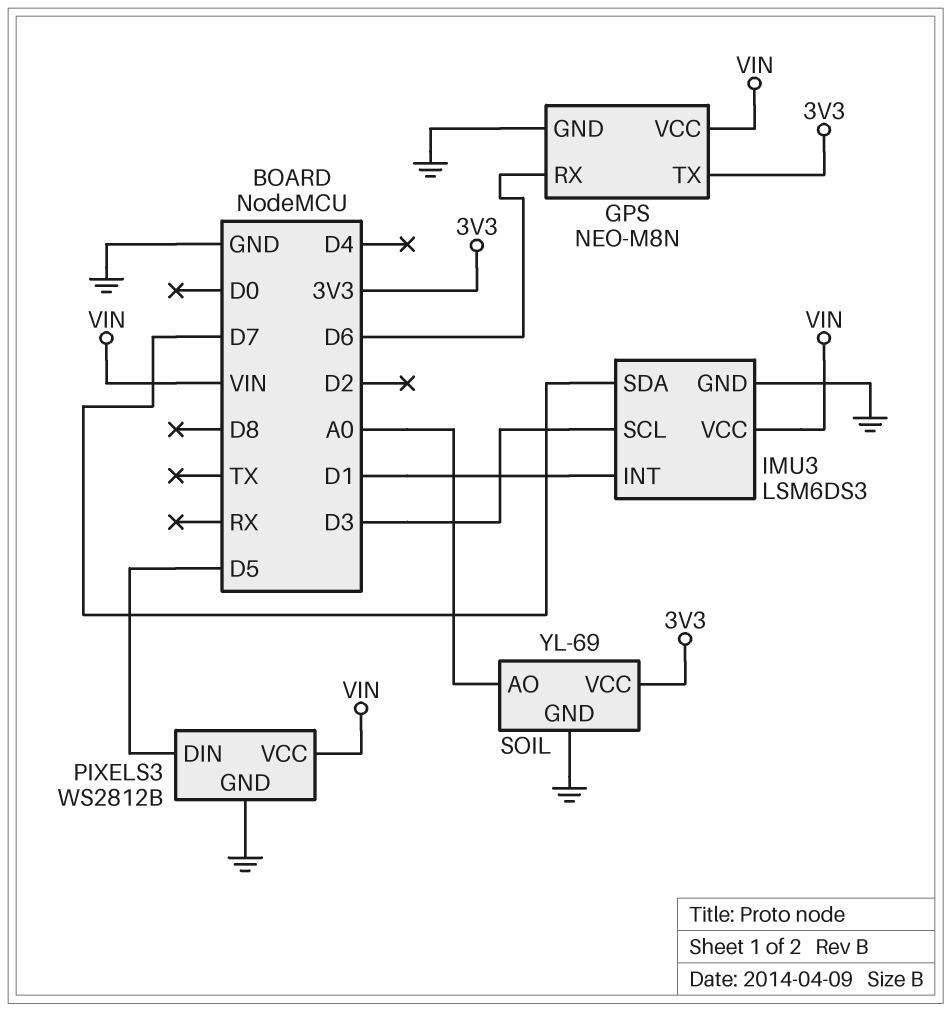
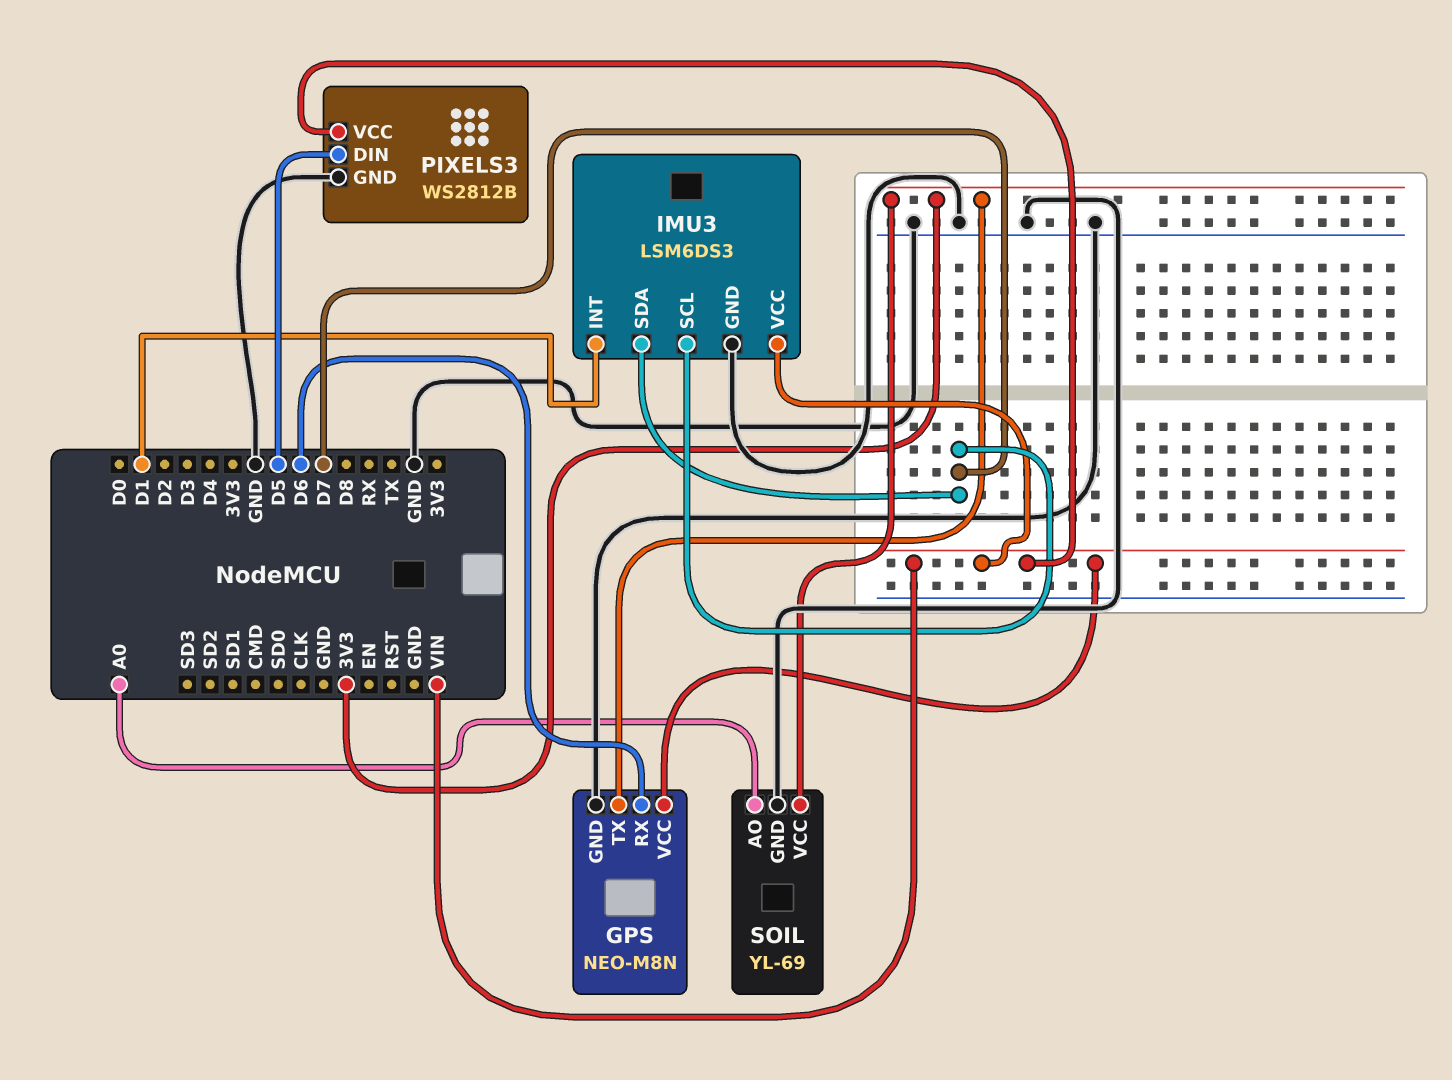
IMU3 pin SCL: D3 -> D7

